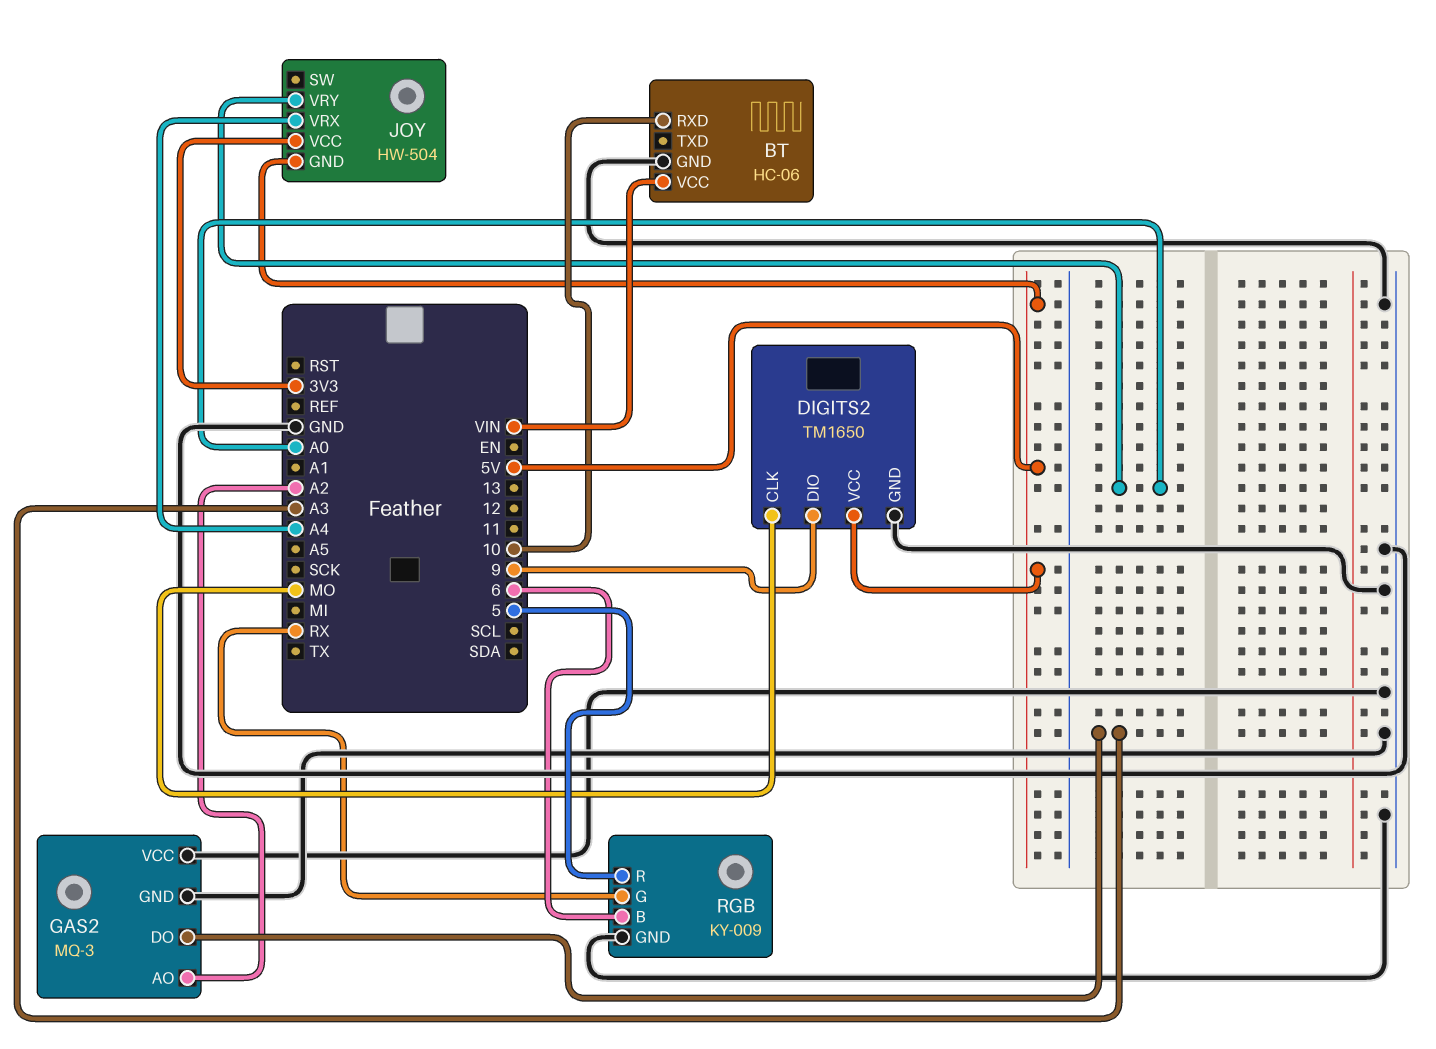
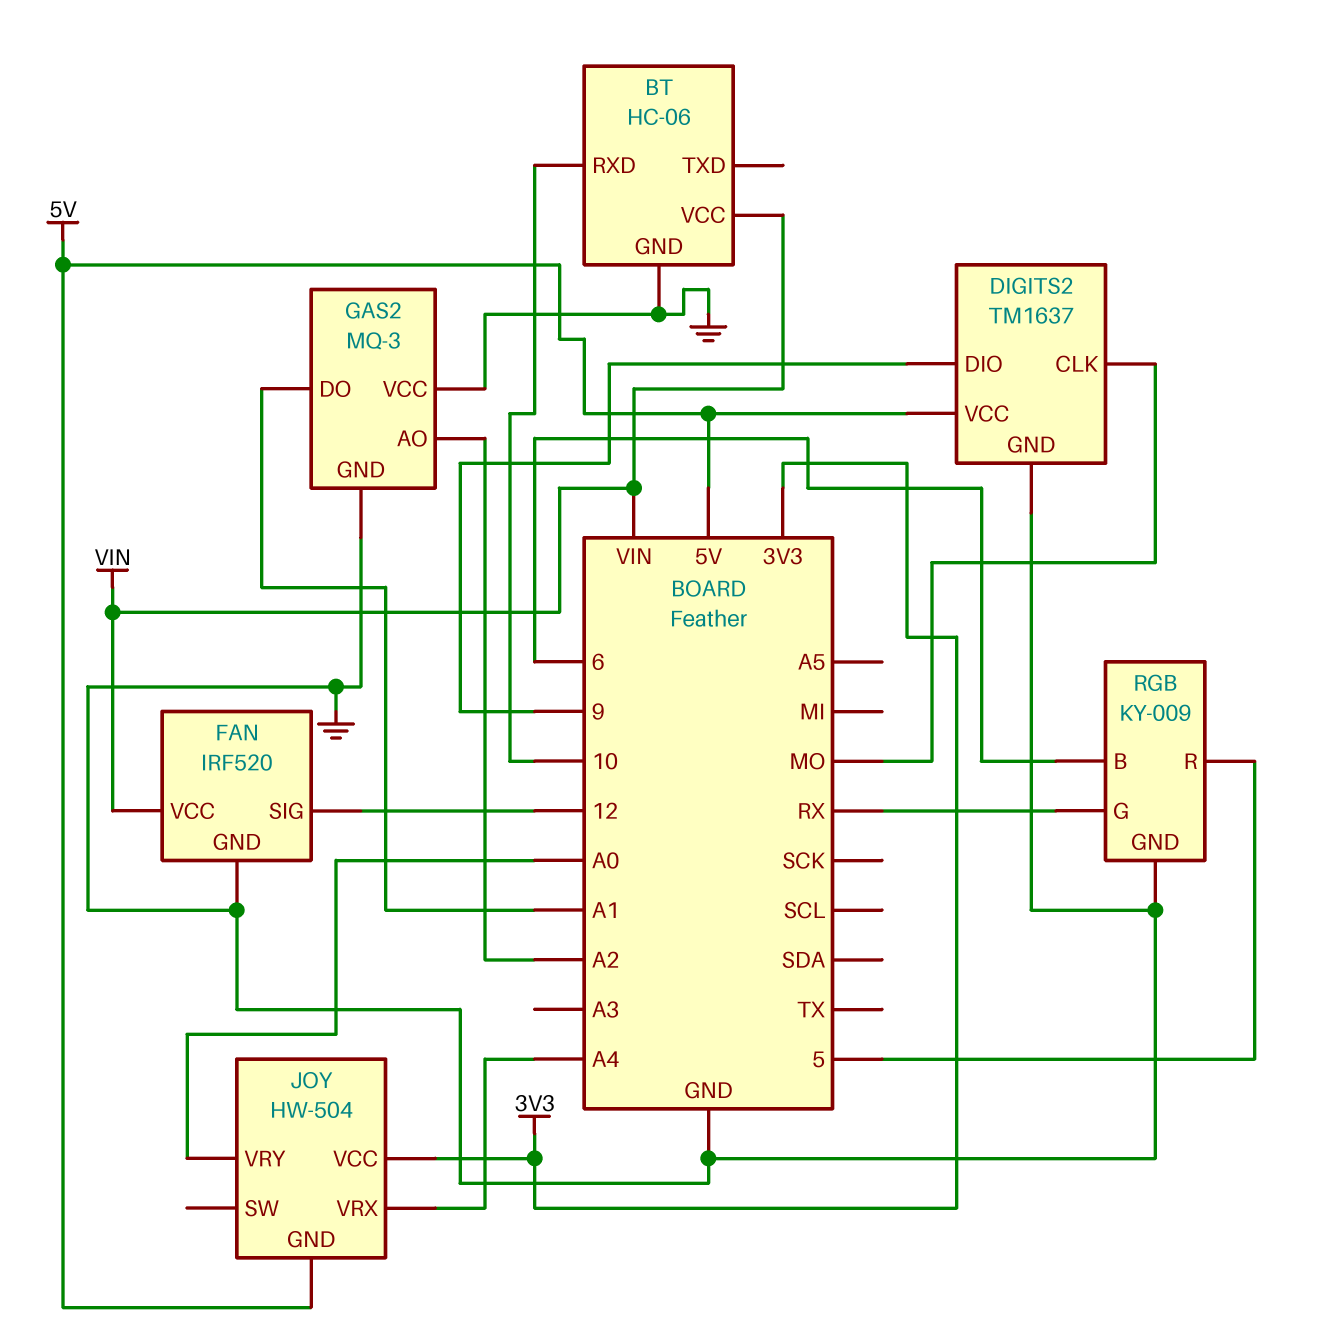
DIGITS2: TM1650 -> TM1637
FAN: none -> IRF520
FAN pin GND: none -> GND
FAN pin SIG: none -> 12
FAN pin VCC: none -> VIN
GAS2 pin DO: A3 -> A1

